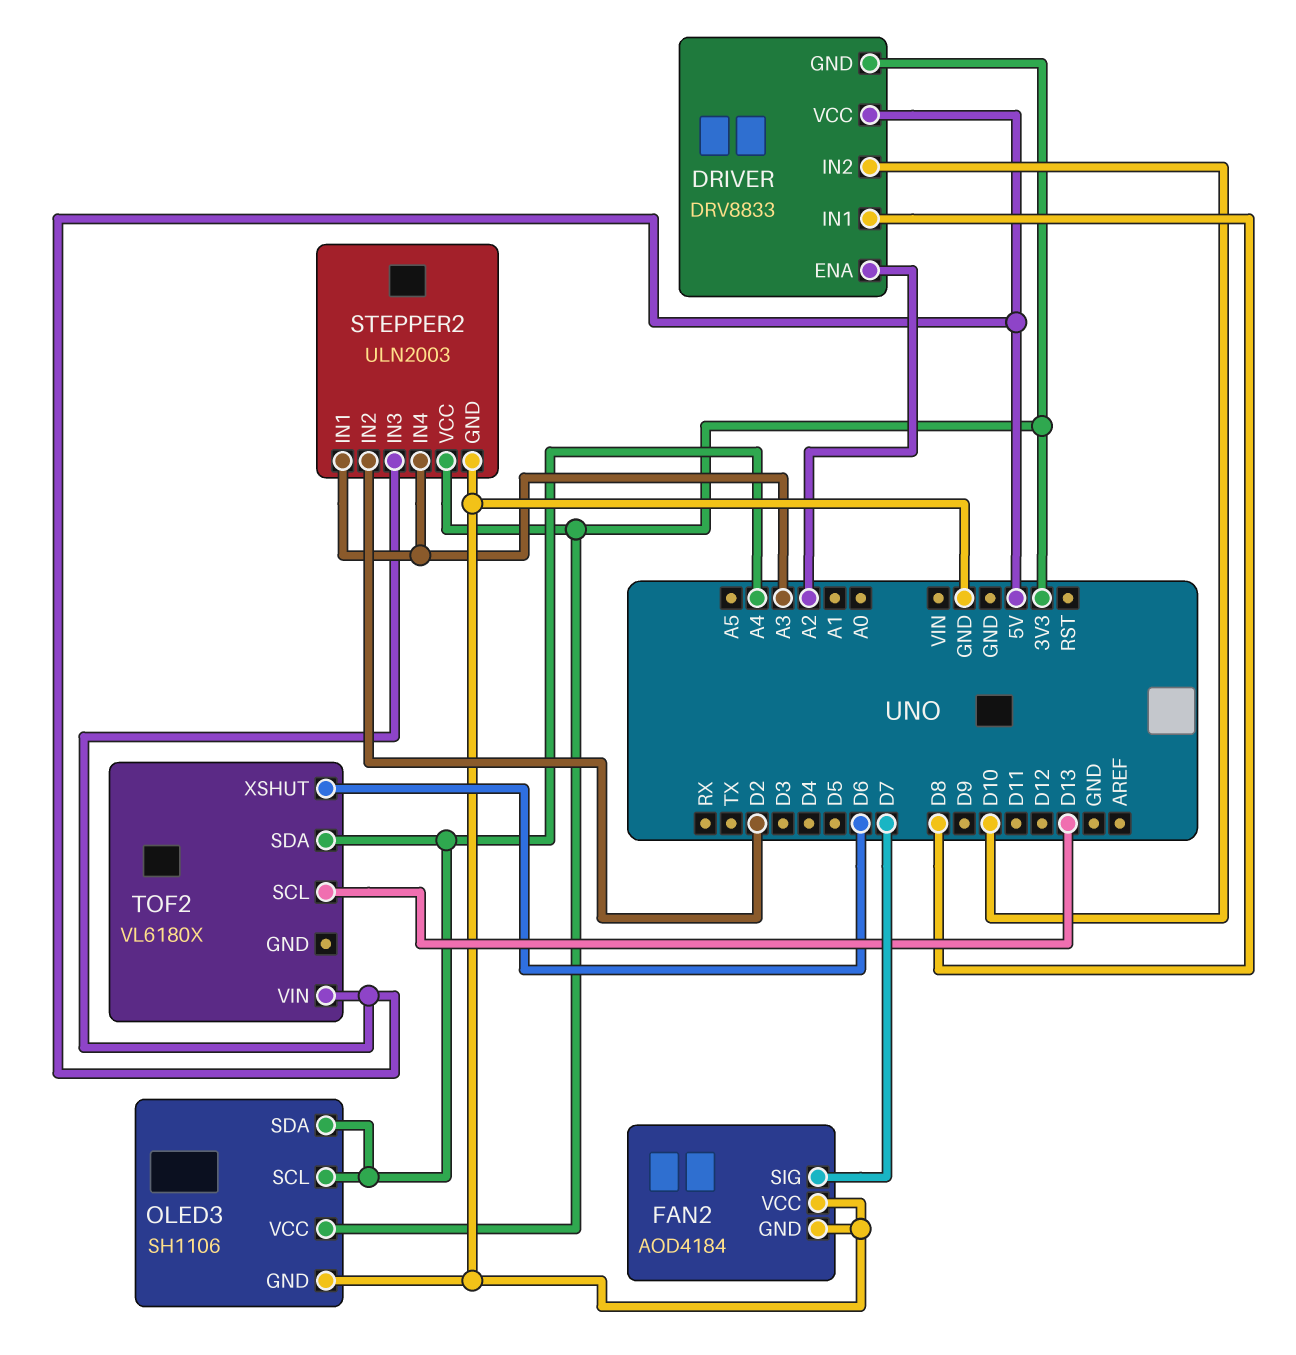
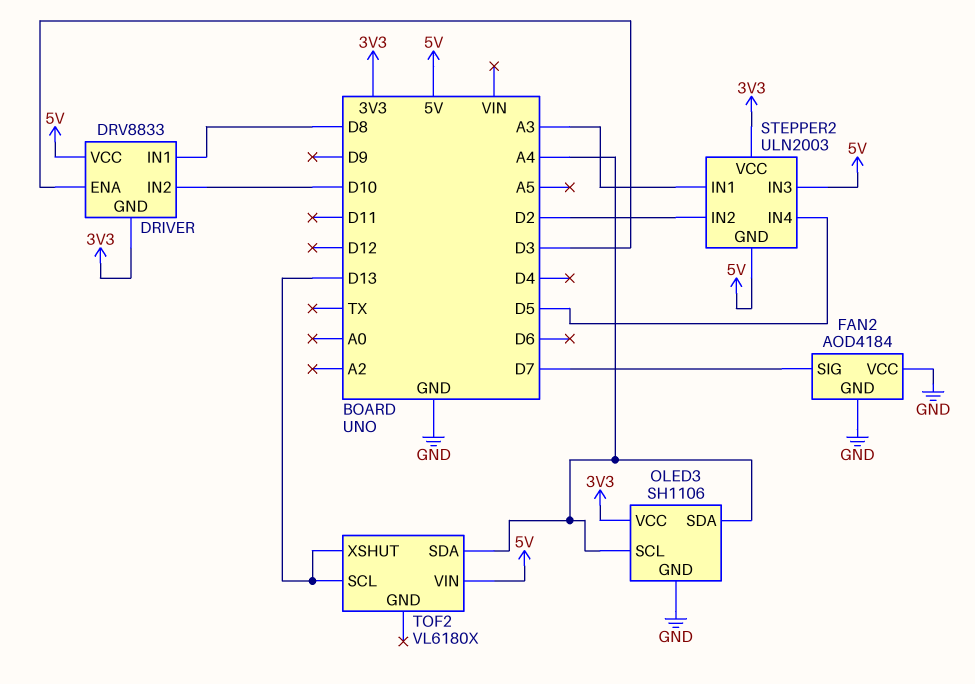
DRIVER pin ENA: A2 -> D3
STEPPER2 pin GND: GND -> 5V
STEPPER2 pin IN4: A3 -> D5
TOF2 pin XSHUT: D6 -> D13

